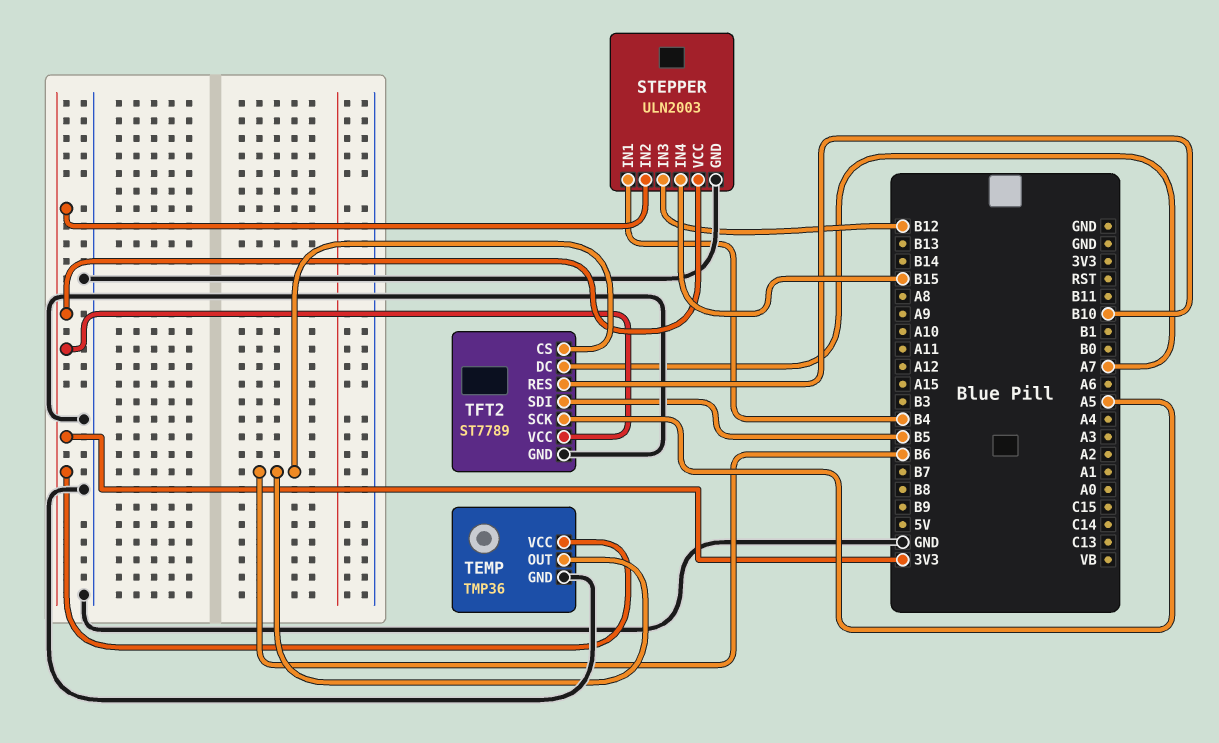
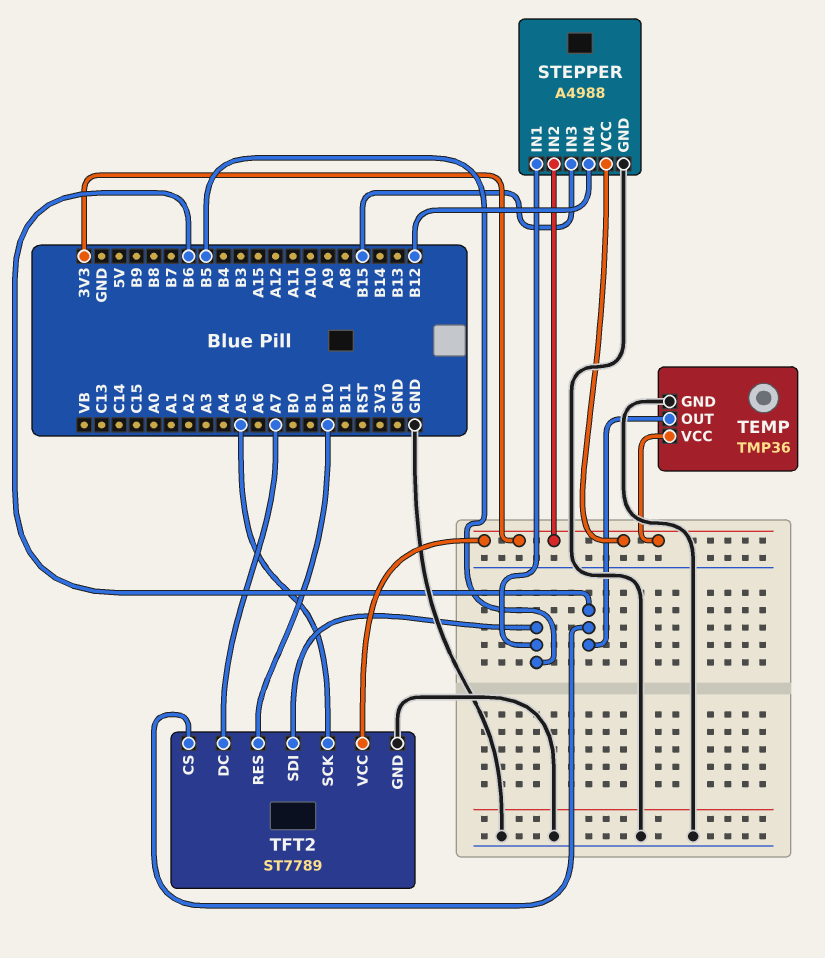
STEPPER: ULN2003 -> A4988
STEPPER pin IN1: B4 -> B5
STEPPER pin IN3: B12 -> B15
STEPPER pin IN4: B15 -> B12

